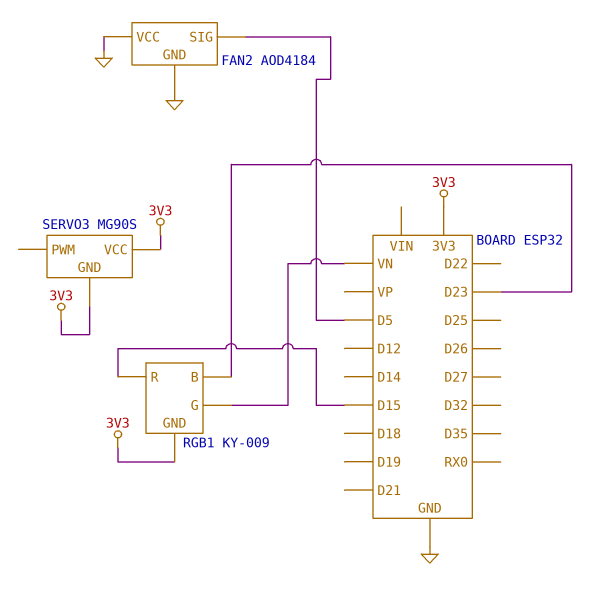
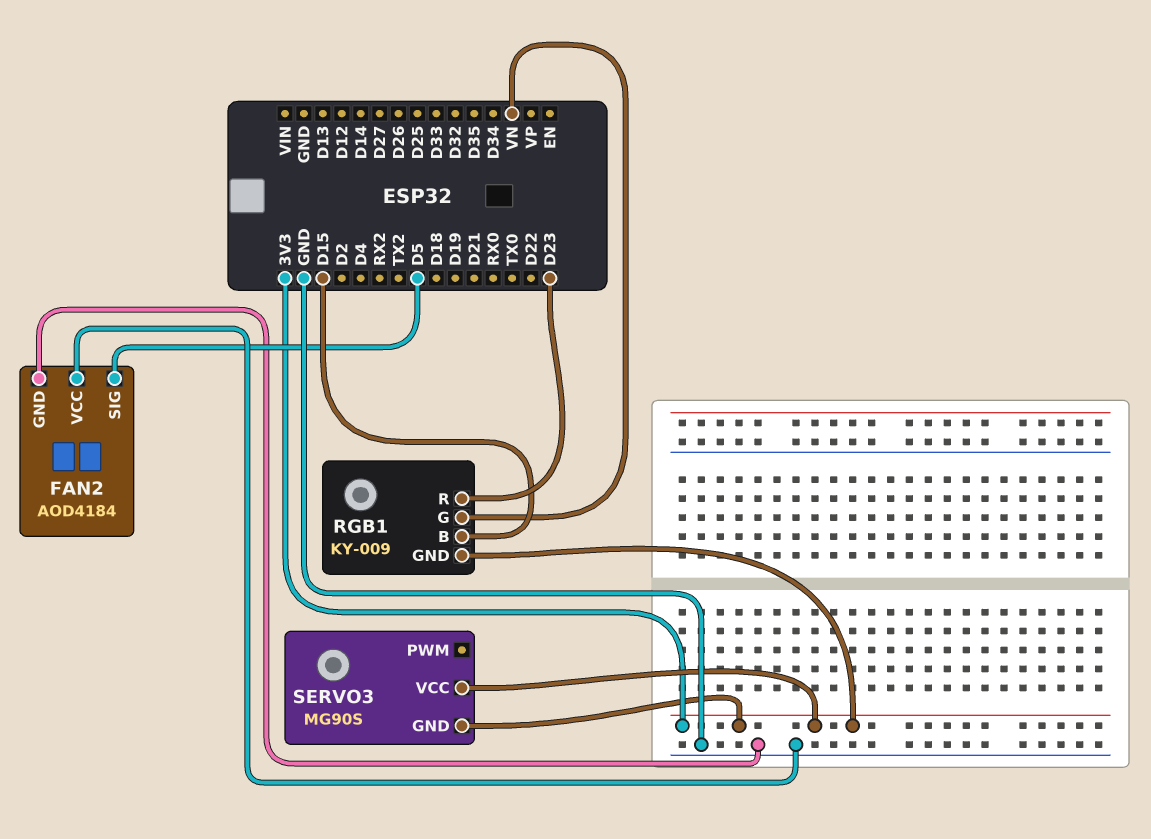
RGB1 pin B: D23 -> D15
RGB1 pin R: D15 -> D23

